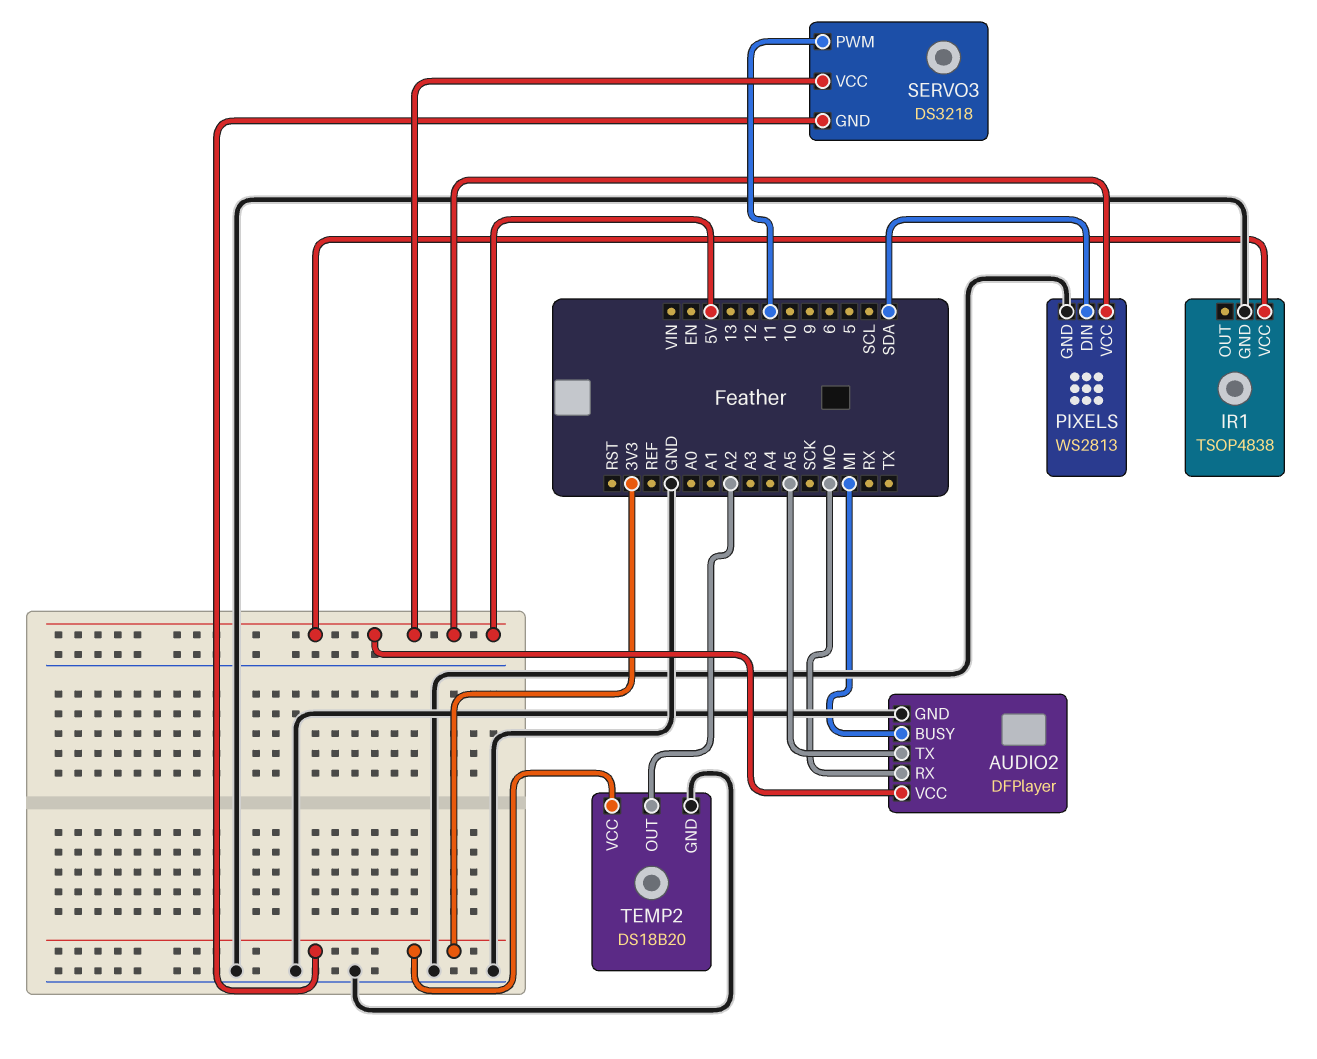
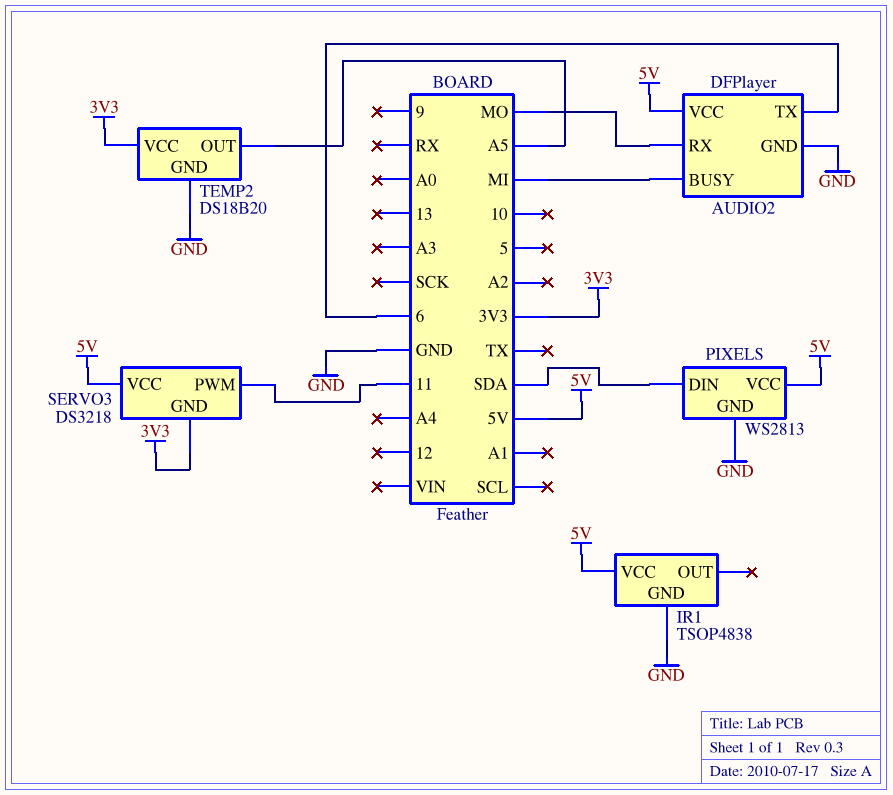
AUDIO2 pin TX: A5 -> 6
TEMP2 pin OUT: A2 -> A5

